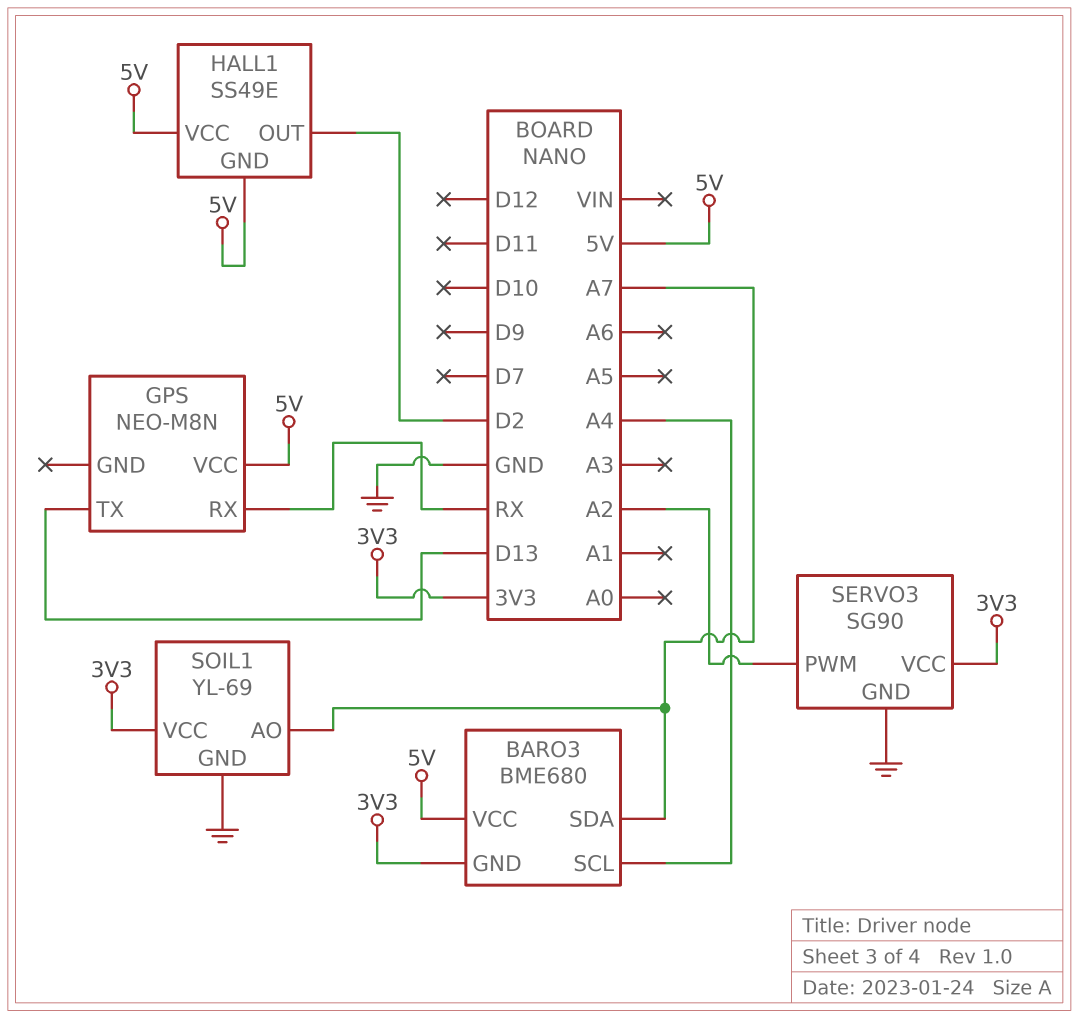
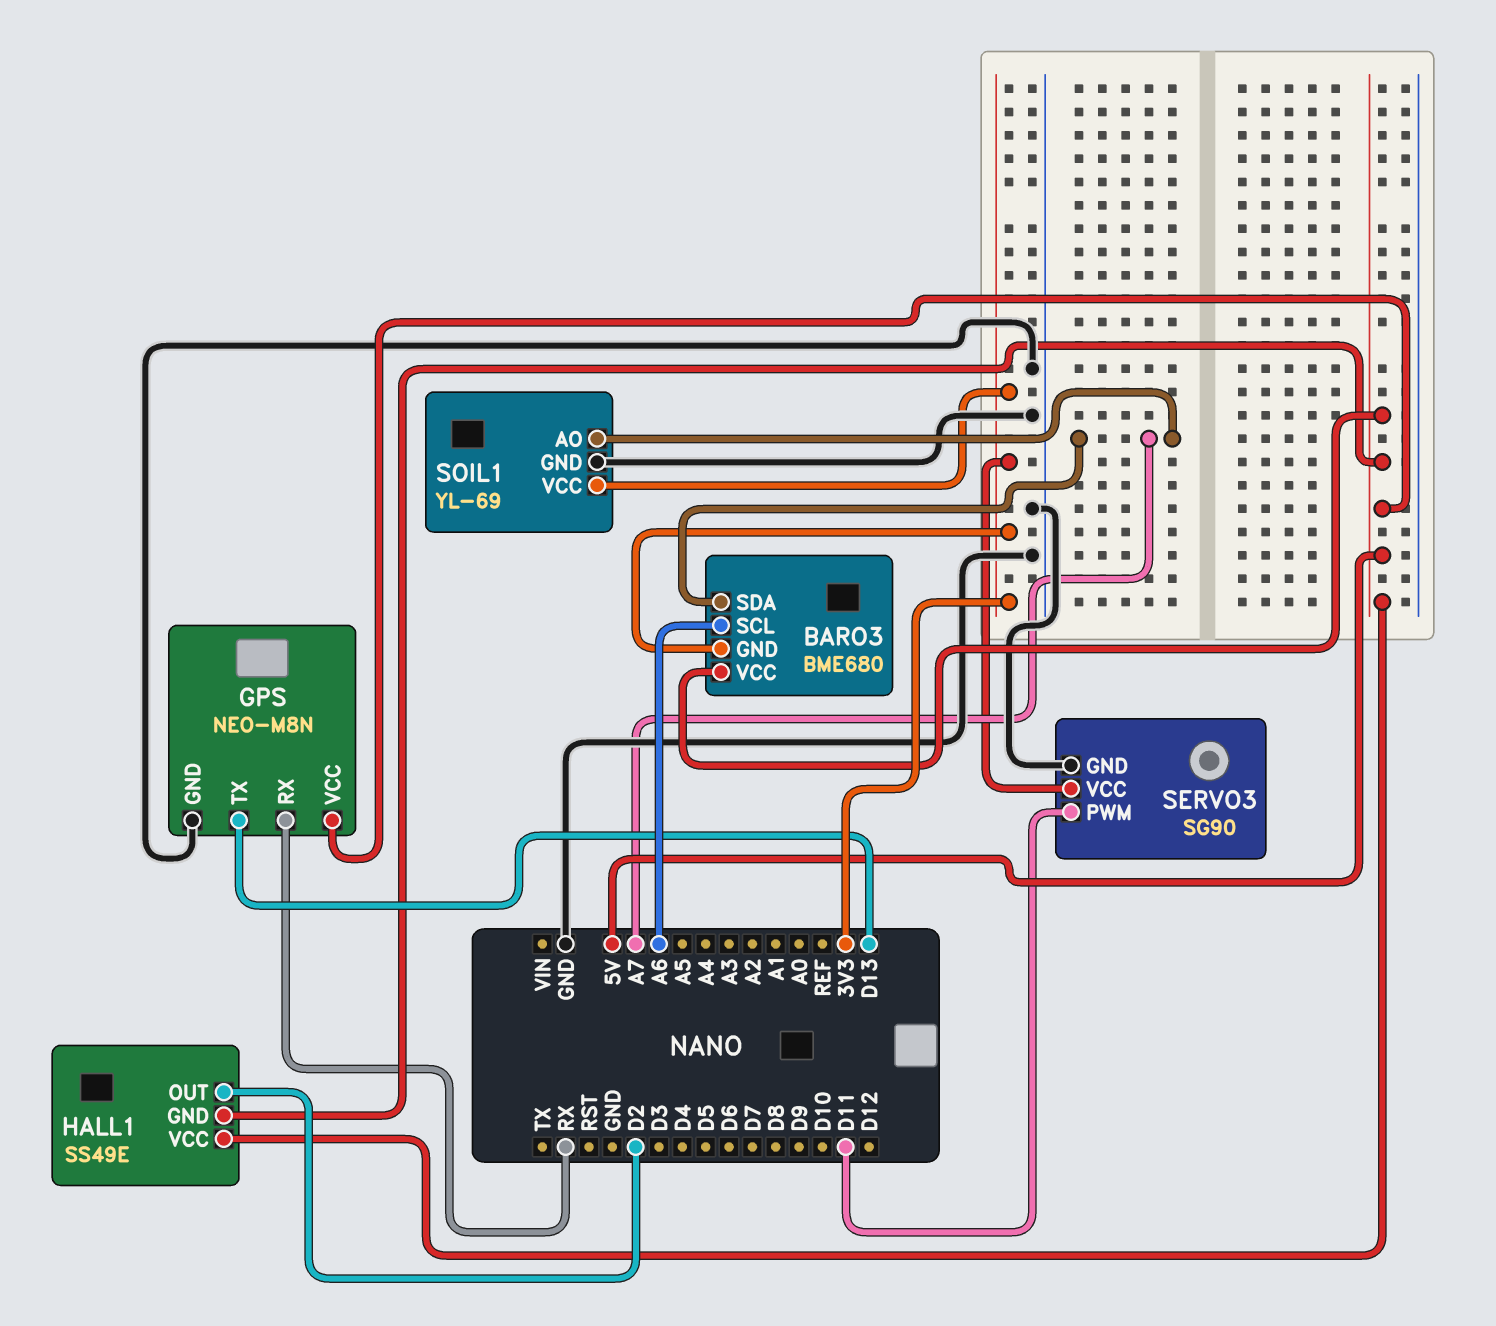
BARO3 pin SCL: A4 -> A6
GPS pin GND: none -> GND
SERVO3 pin PWM: A2 -> D11

